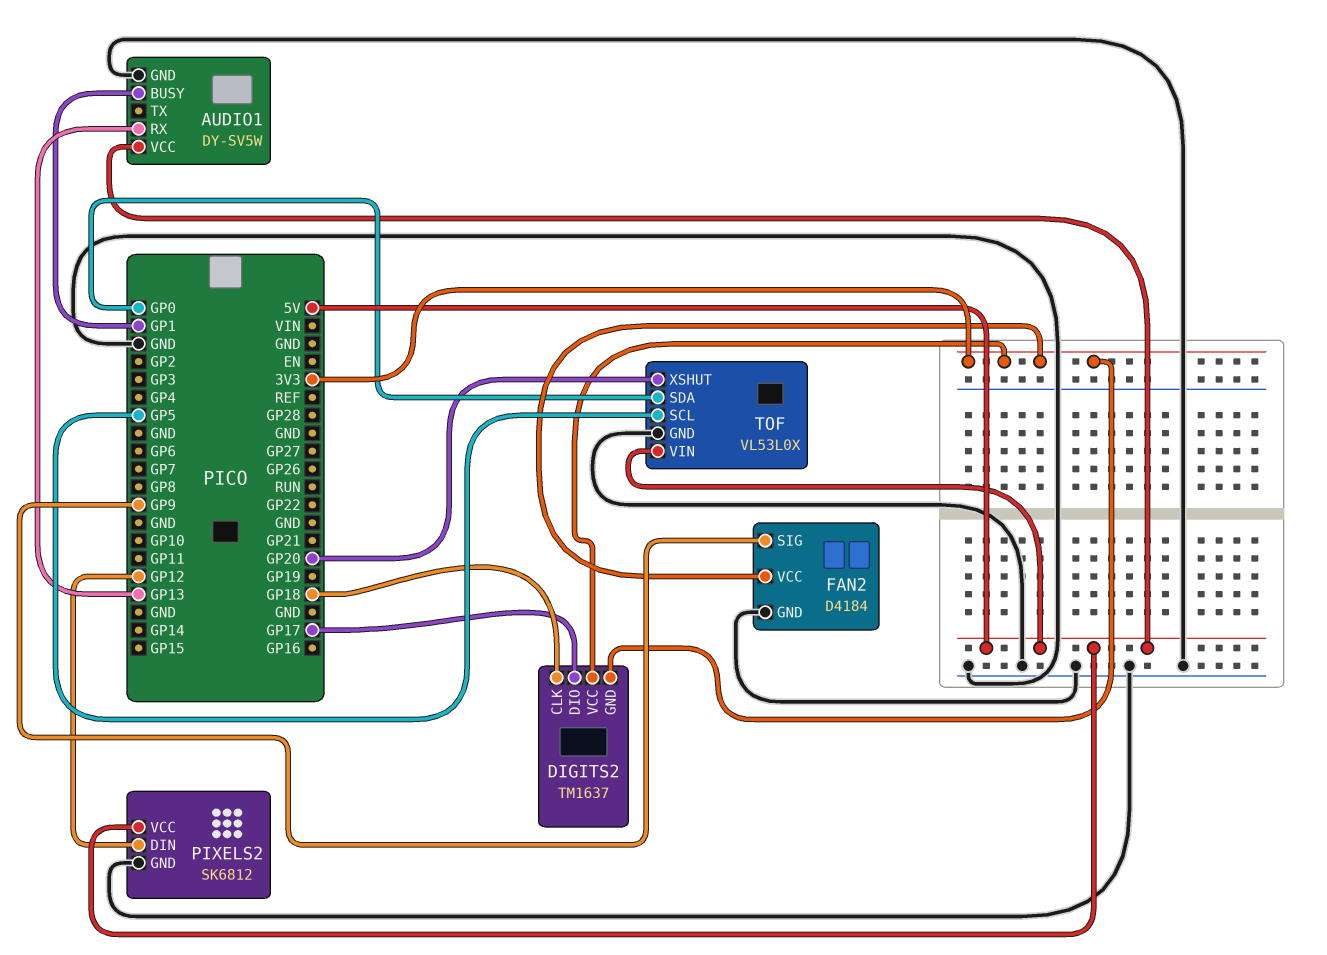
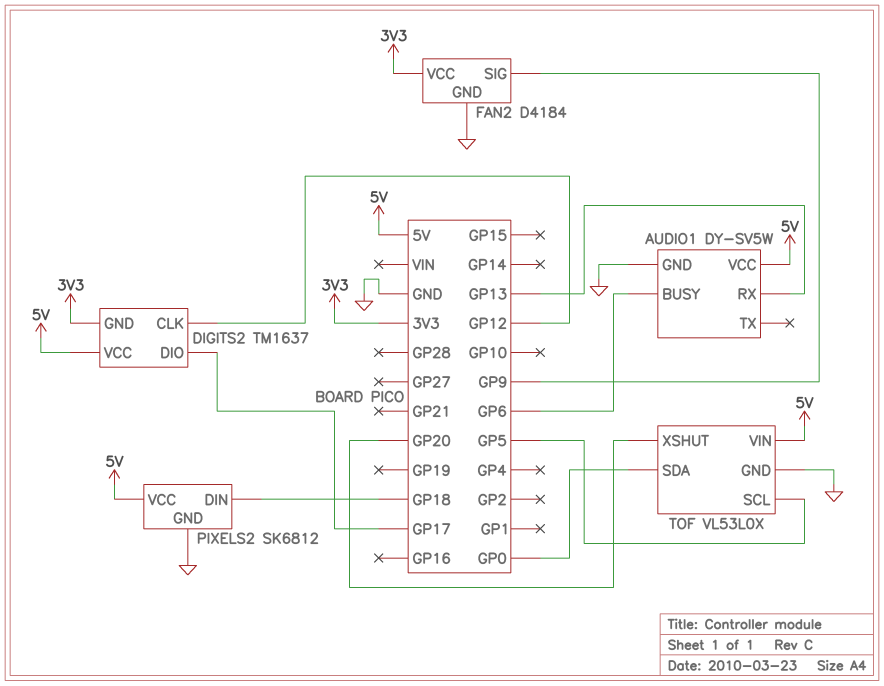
AUDIO1 pin BUSY: GP1 -> GP6
DIGITS2 pin CLK: GP18 -> GP12
DIGITS2 pin VCC: 3V3 -> 5V
PIXELS2 pin DIN: GP12 -> GP18

